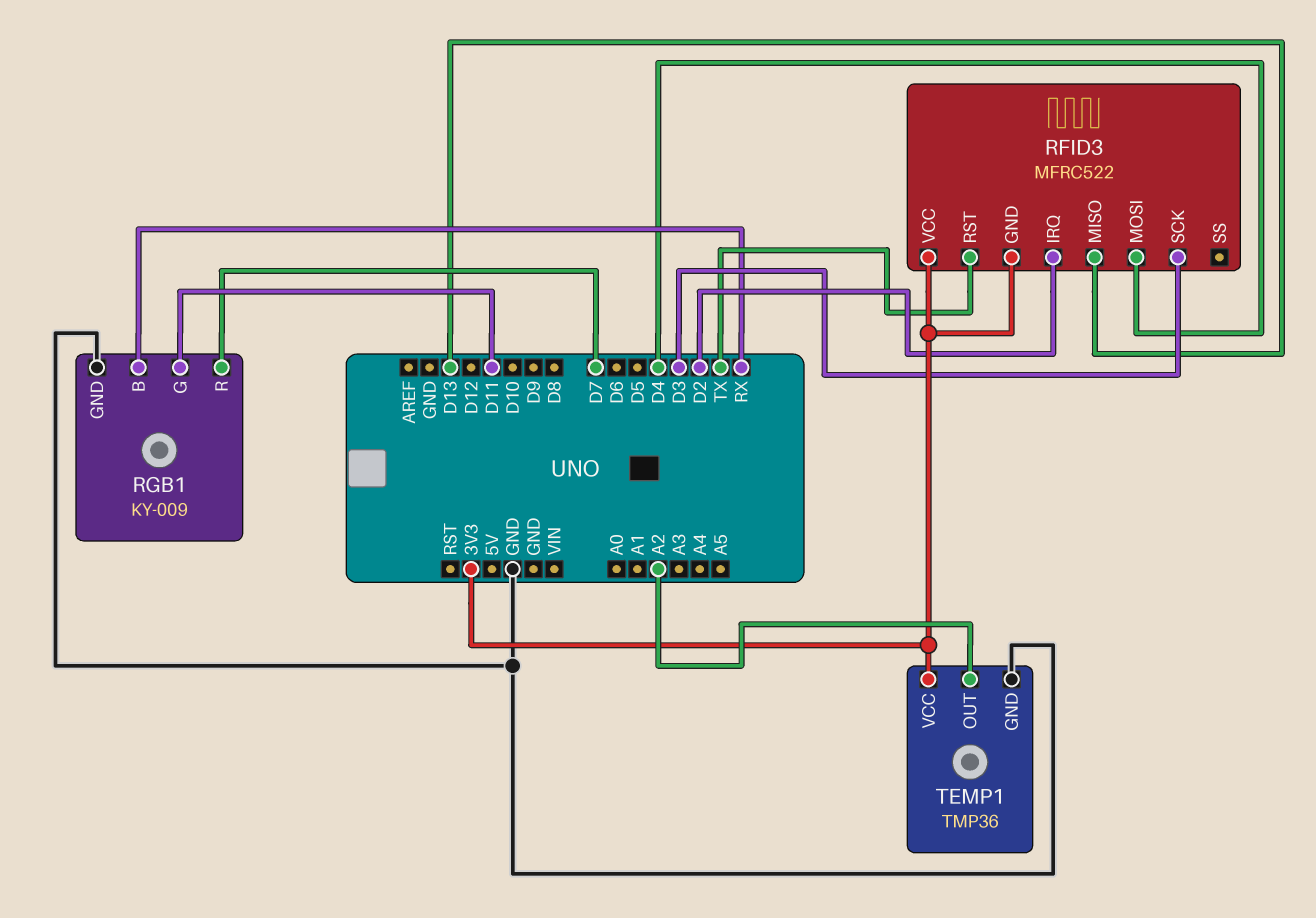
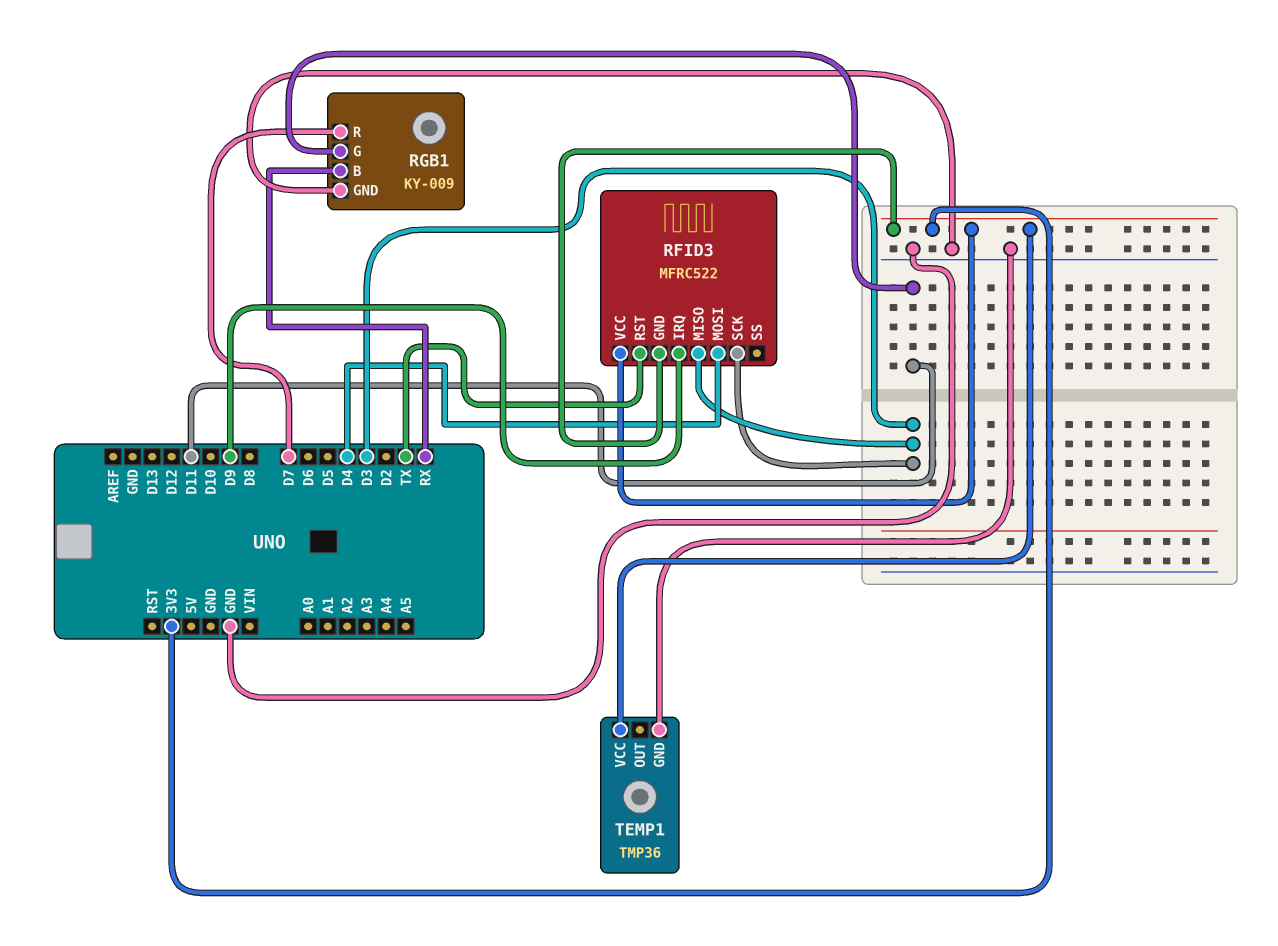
RFID3 pin IRQ: D2 -> D9
RFID3 pin MISO: D13 -> D3
TEMP1 pin OUT: A2 -> none

